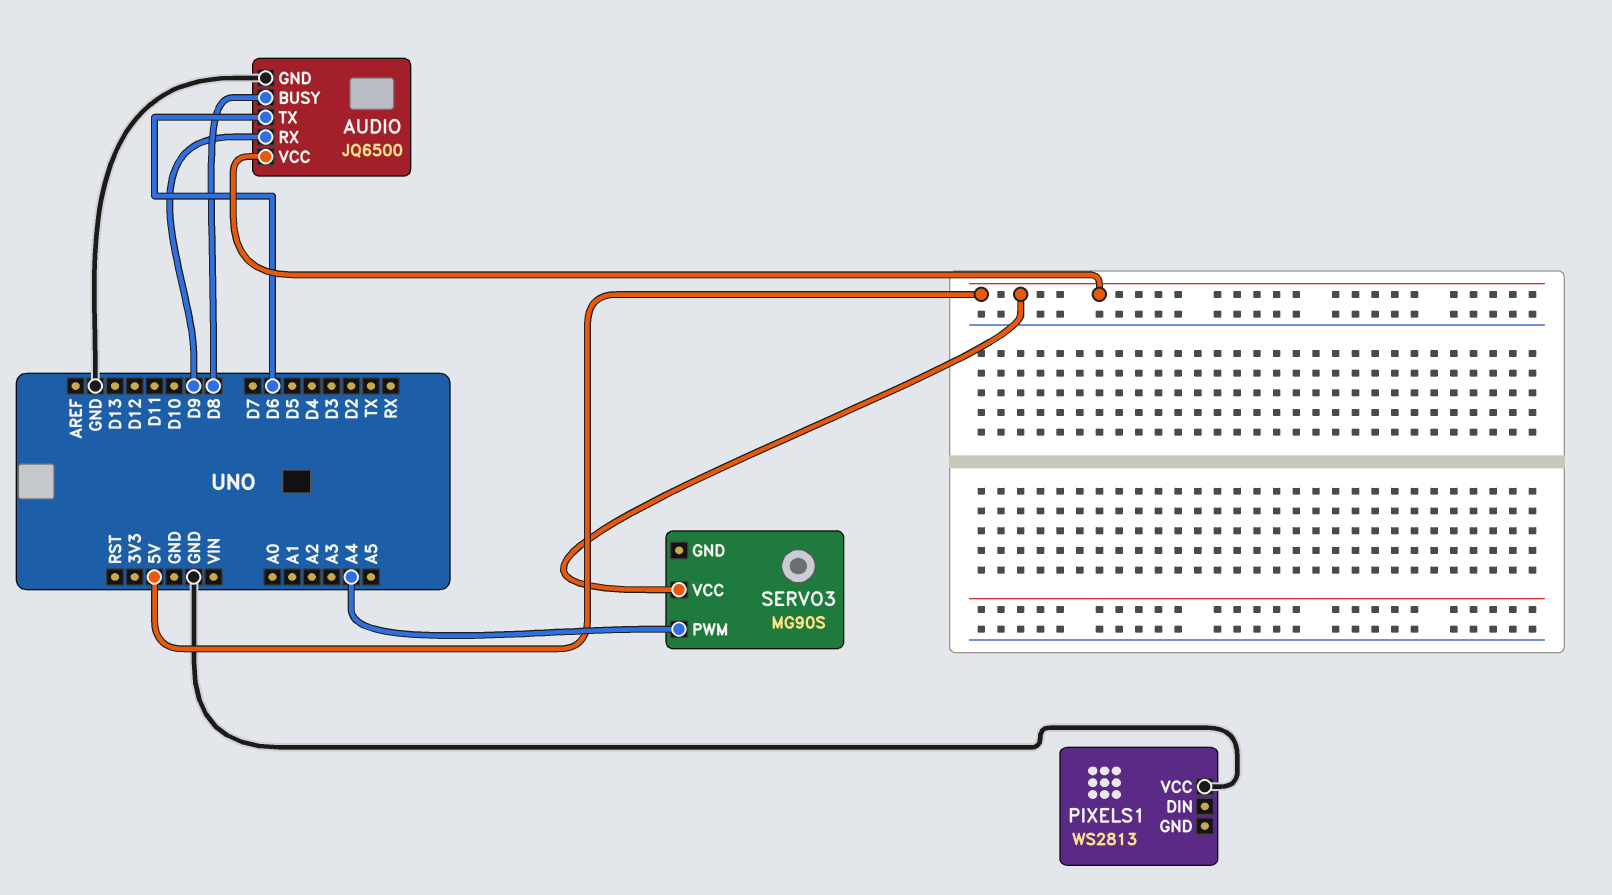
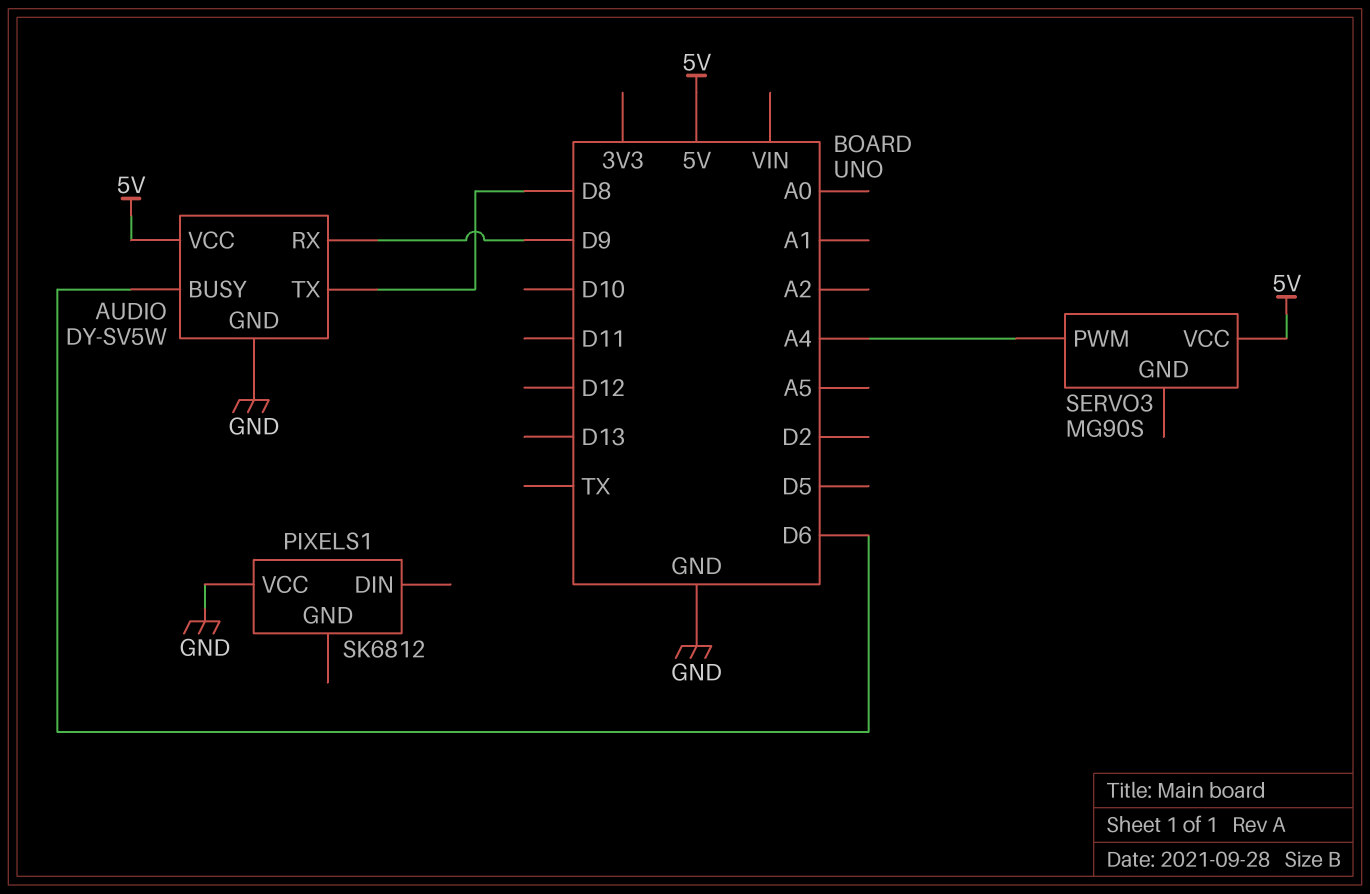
AUDIO: JQ6500 -> DY-SV5W
AUDIO pin BUSY: D8 -> D6
AUDIO pin TX: D6 -> D8
PIXELS1: WS2813 -> SK6812

